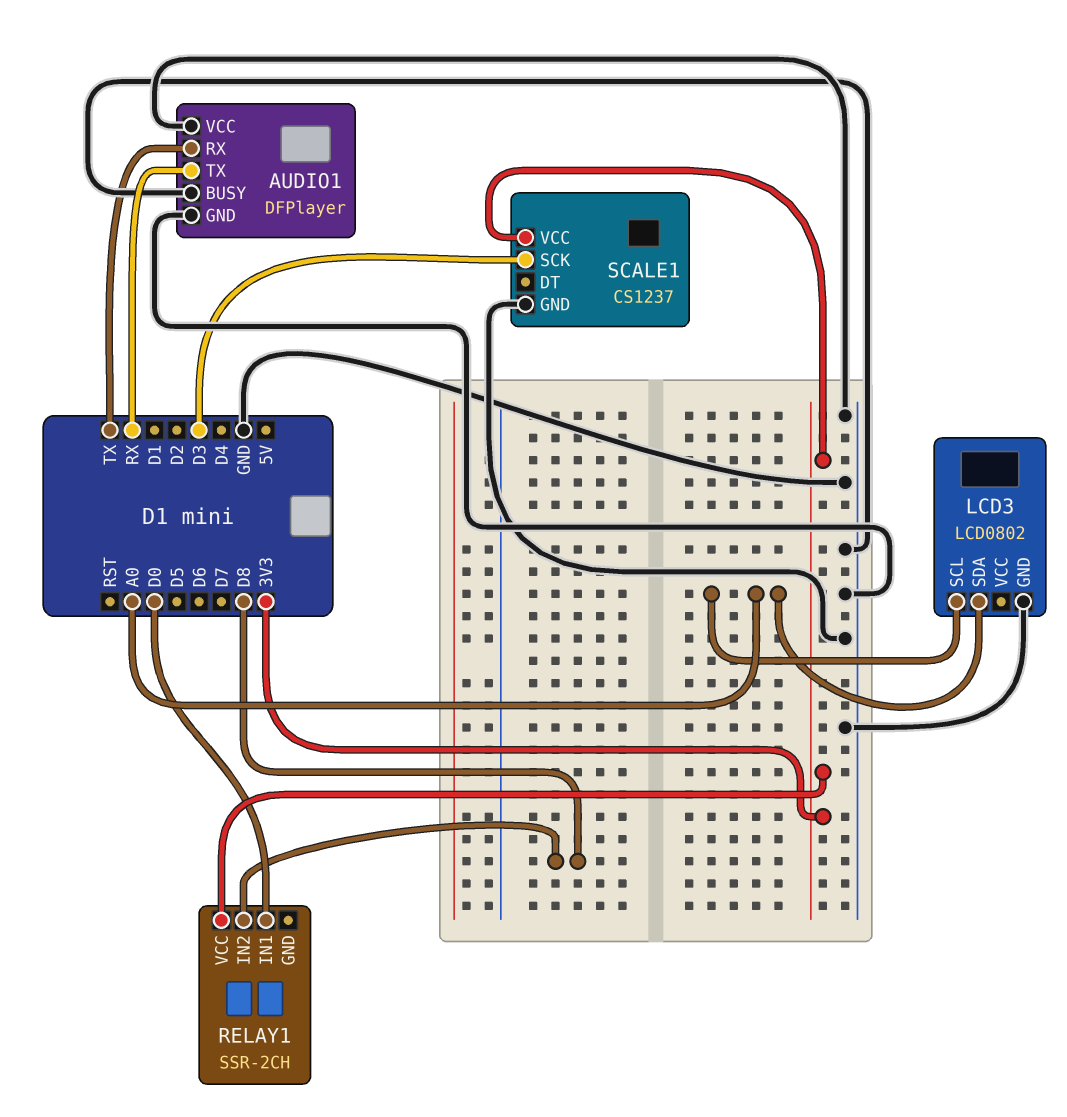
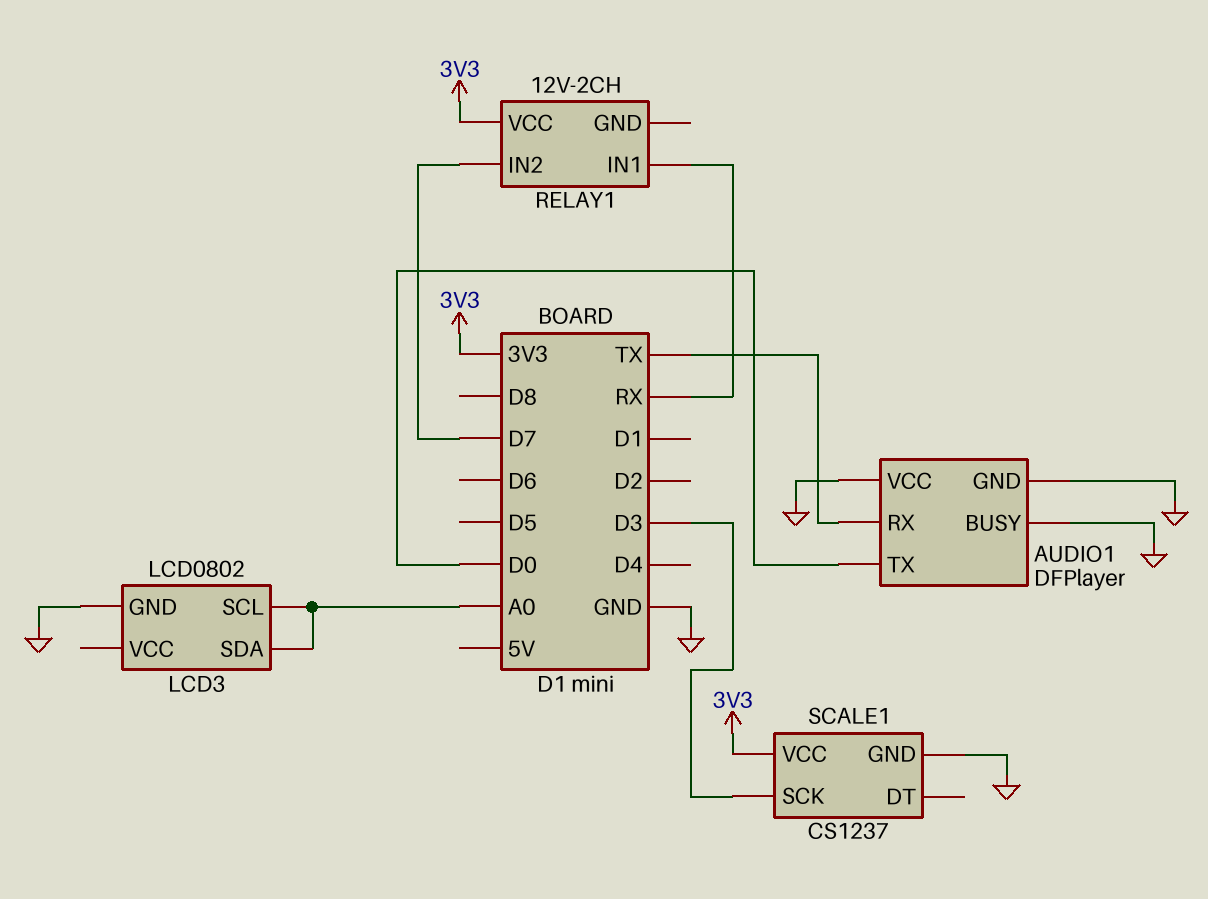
AUDIO1 pin TX: RX -> D0
RELAY1: SSR-2CH -> 12V-2CH
RELAY1 pin IN1: D0 -> RX
RELAY1 pin IN2: D8 -> D7

